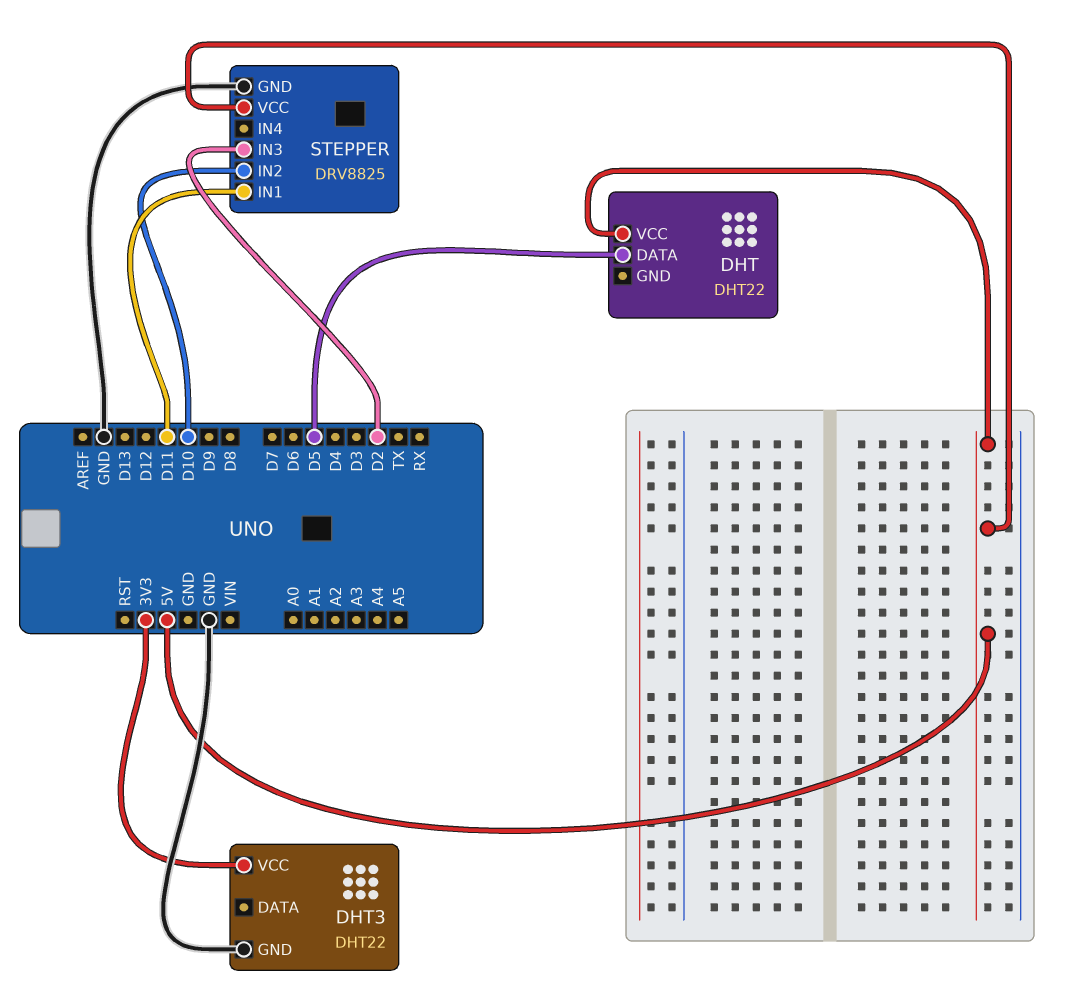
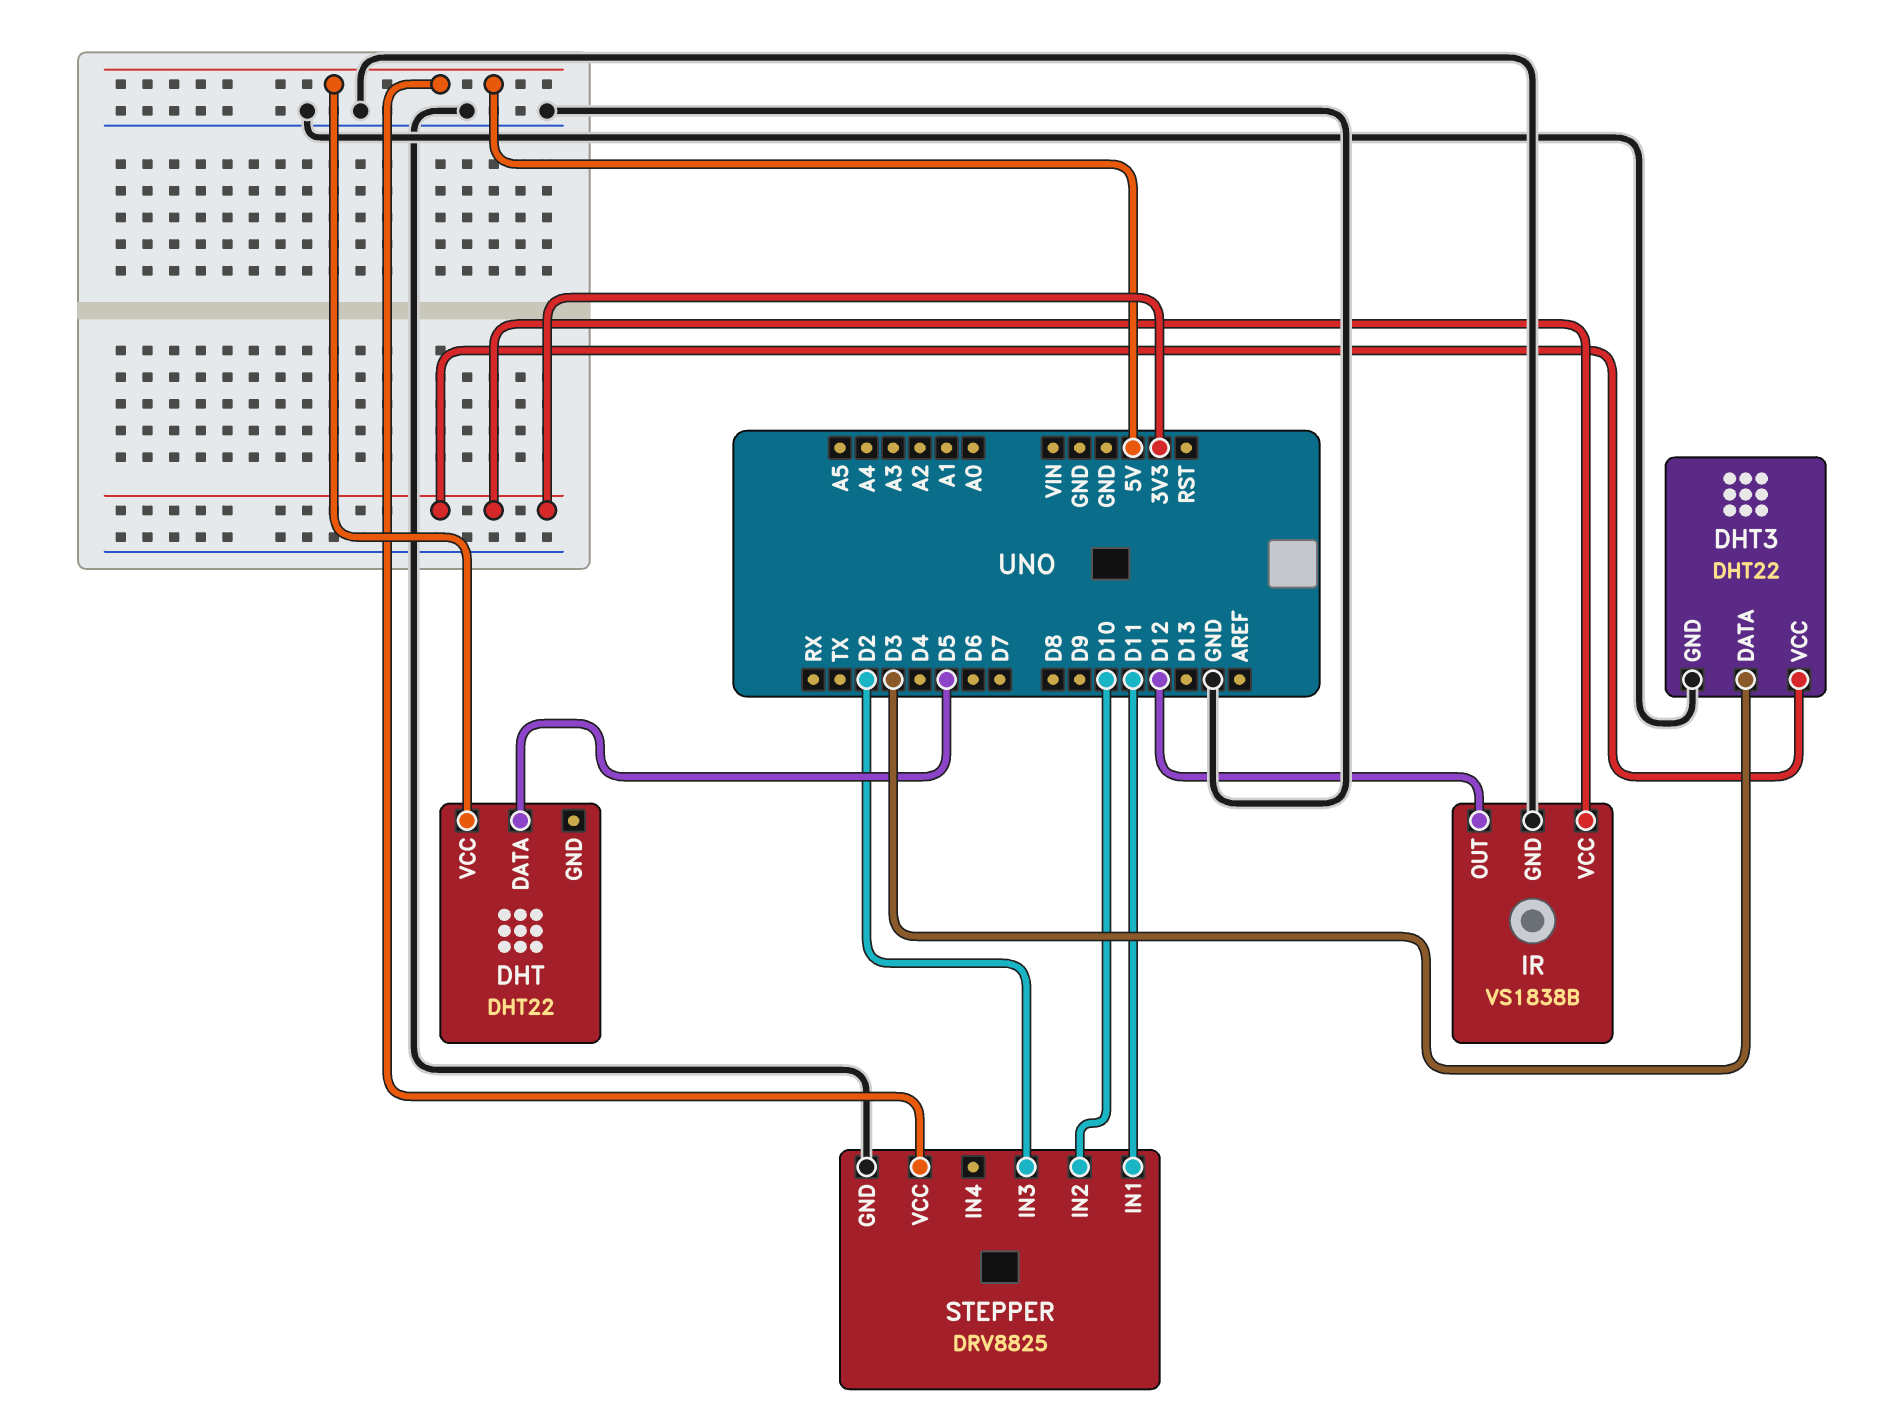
DHT3 pin DATA: none -> D3
IR: none -> VS1838B
IR pin GND: none -> GND
IR pin OUT: none -> D12
IR pin VCC: none -> 3V3

